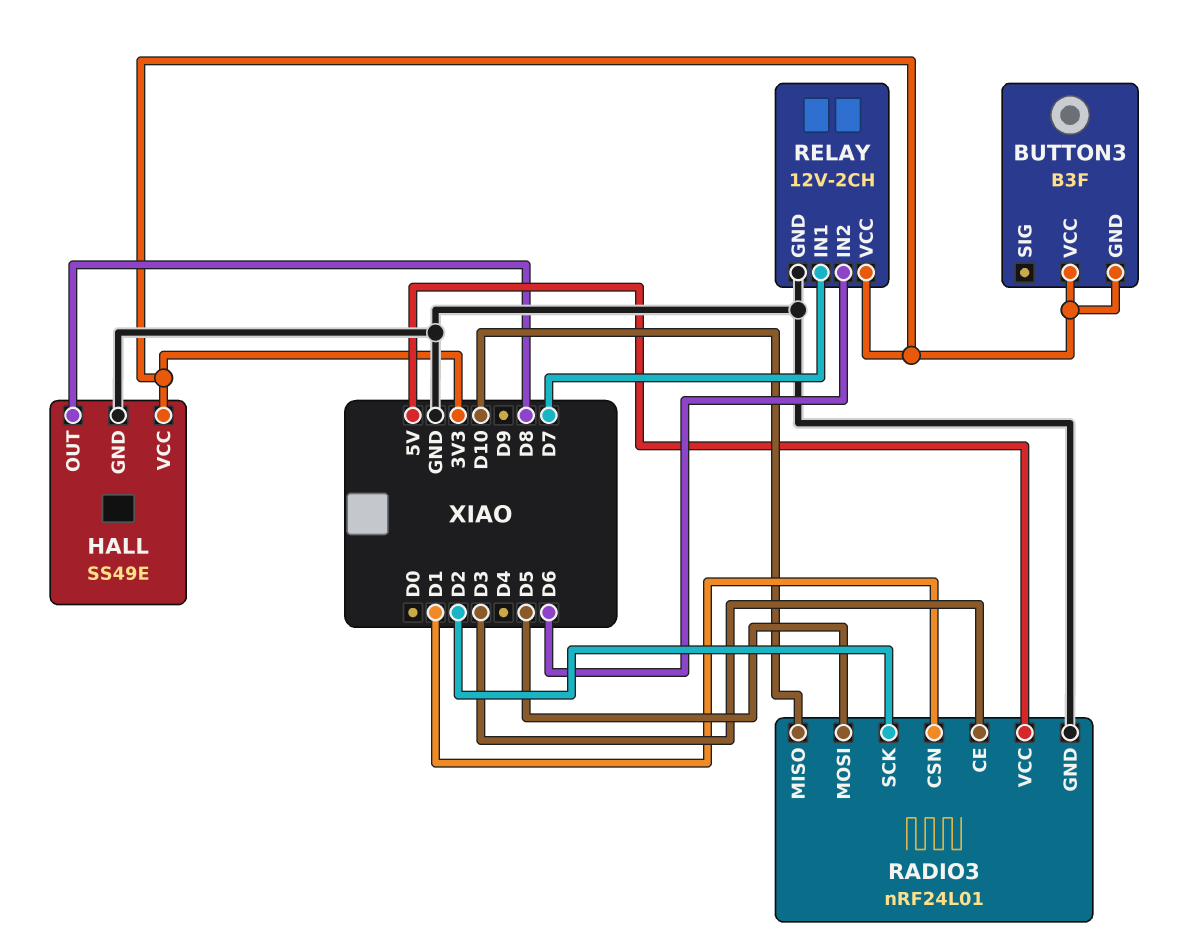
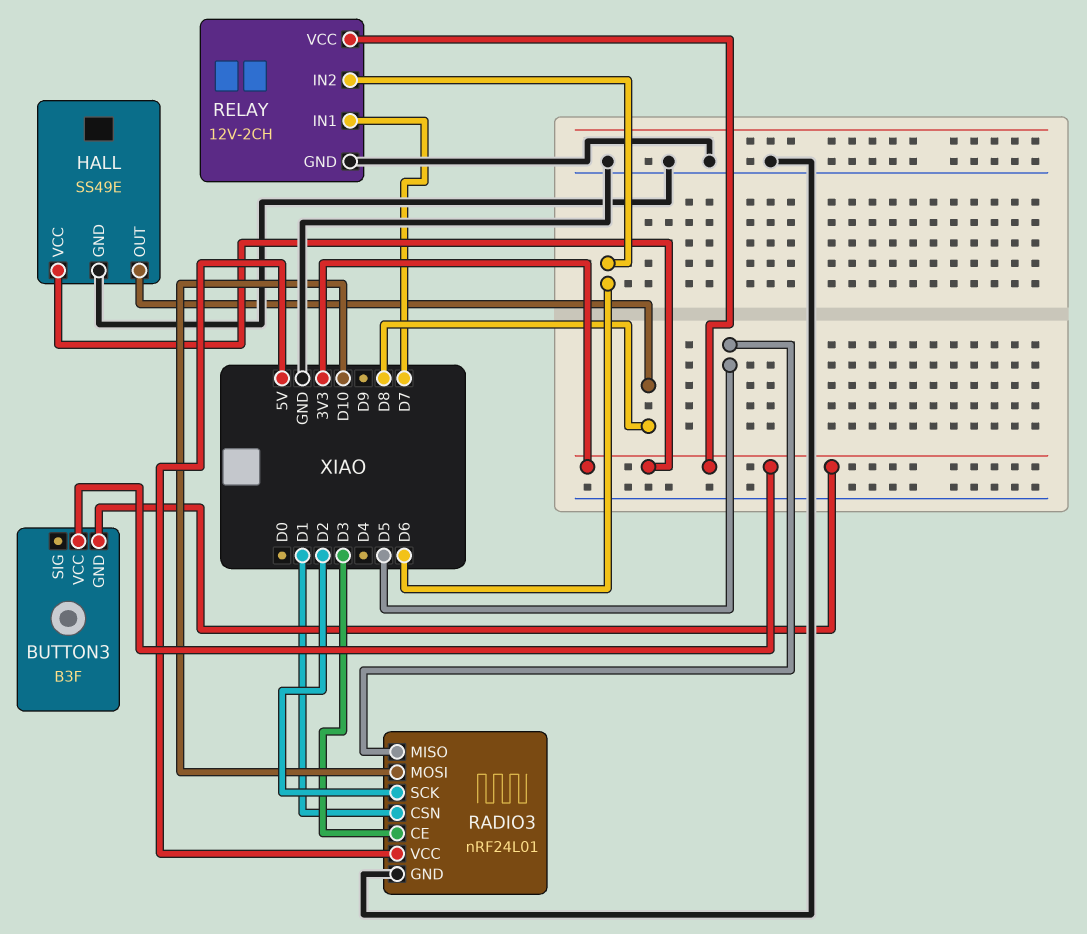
RADIO3 pin MISO: D10 -> D5
RADIO3 pin MOSI: D5 -> D10

